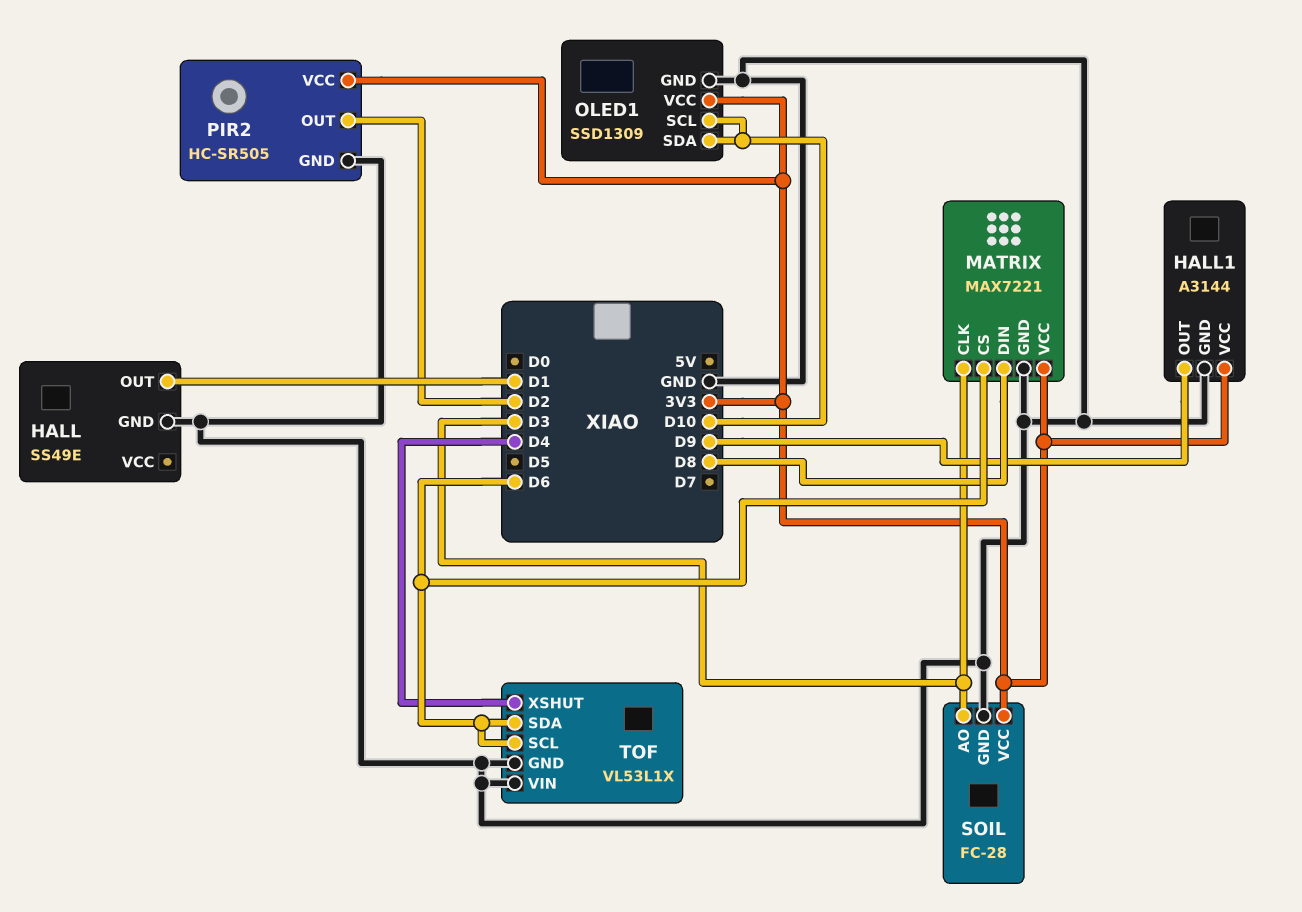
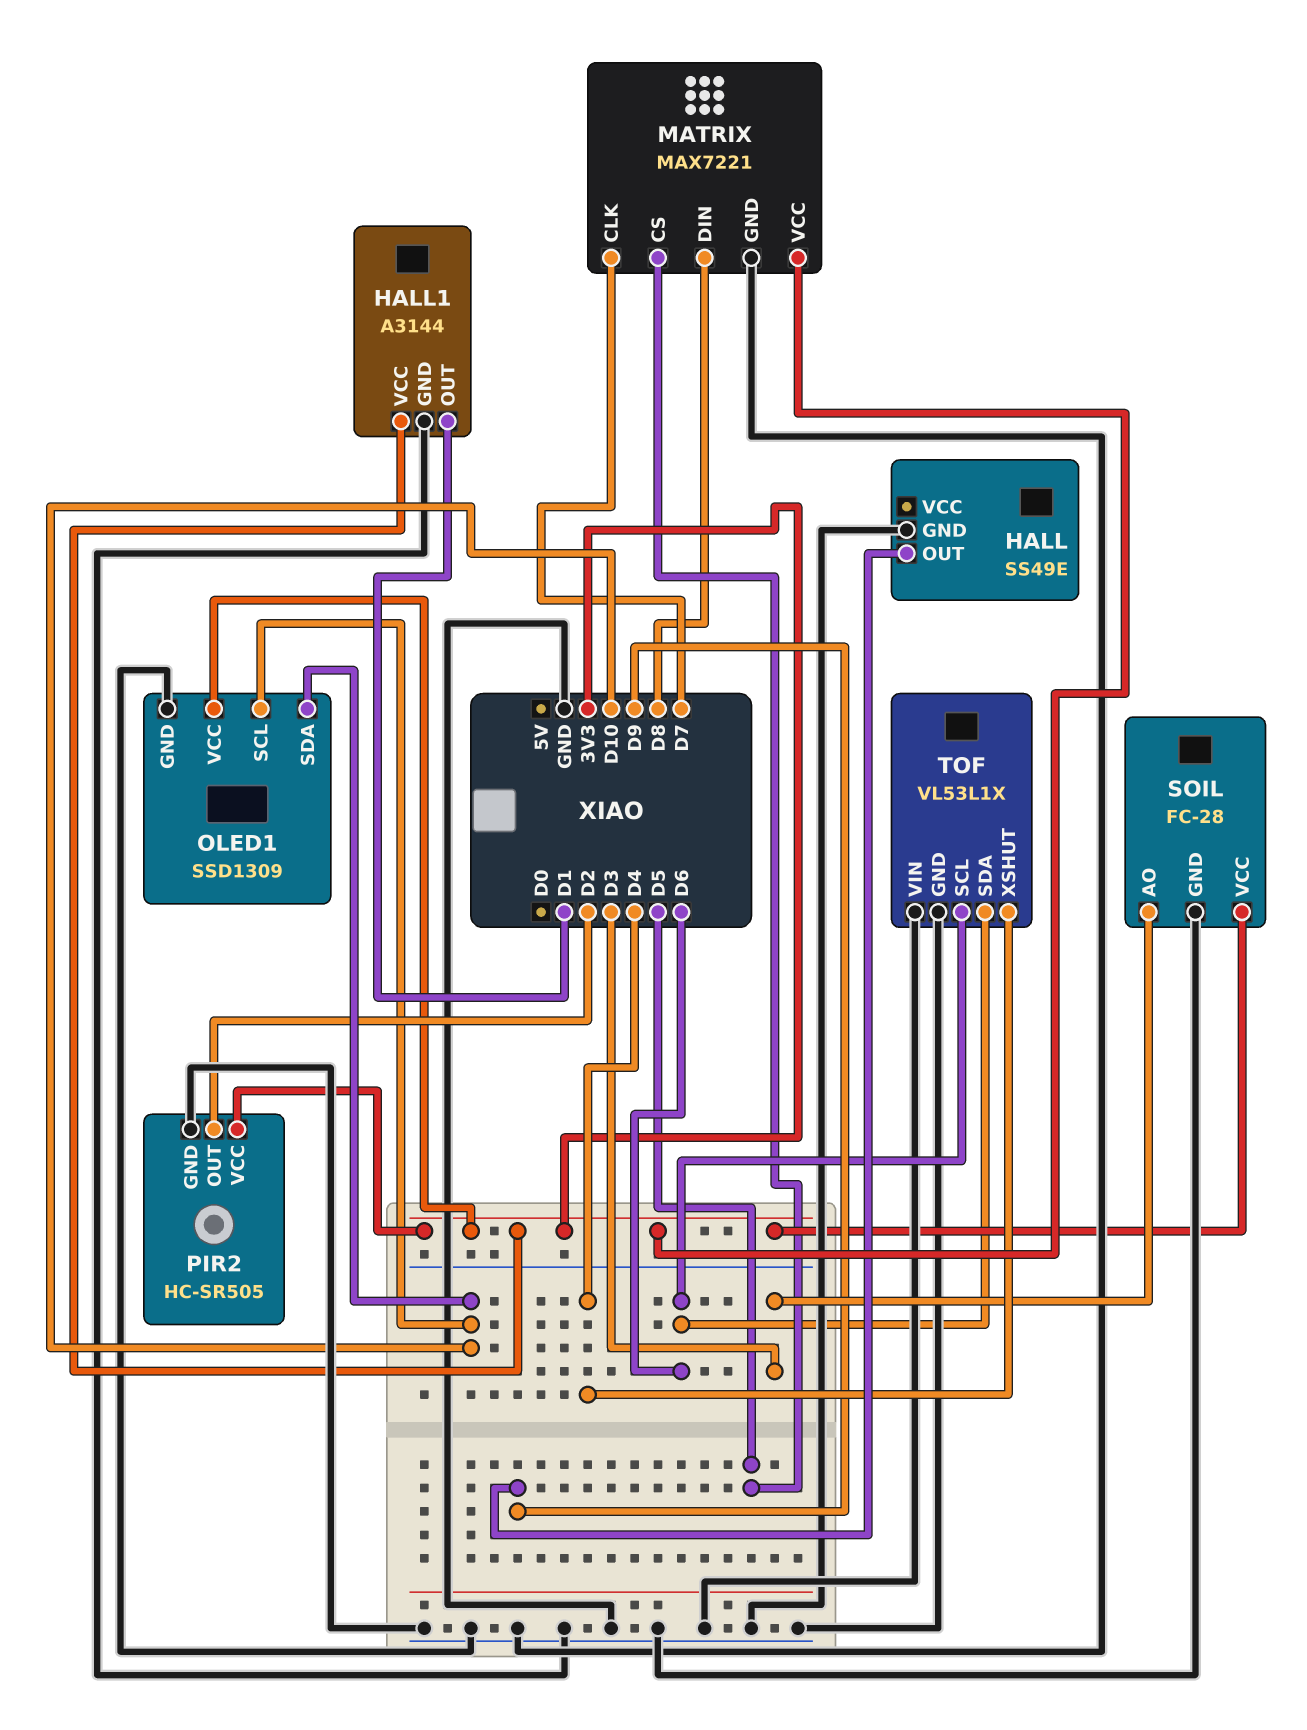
HALL pin OUT: D1 -> D9
HALL1 pin OUT: D9 -> D1
MATRIX pin CLK: D3 -> D7
MATRIX pin CS: D6 -> D5

